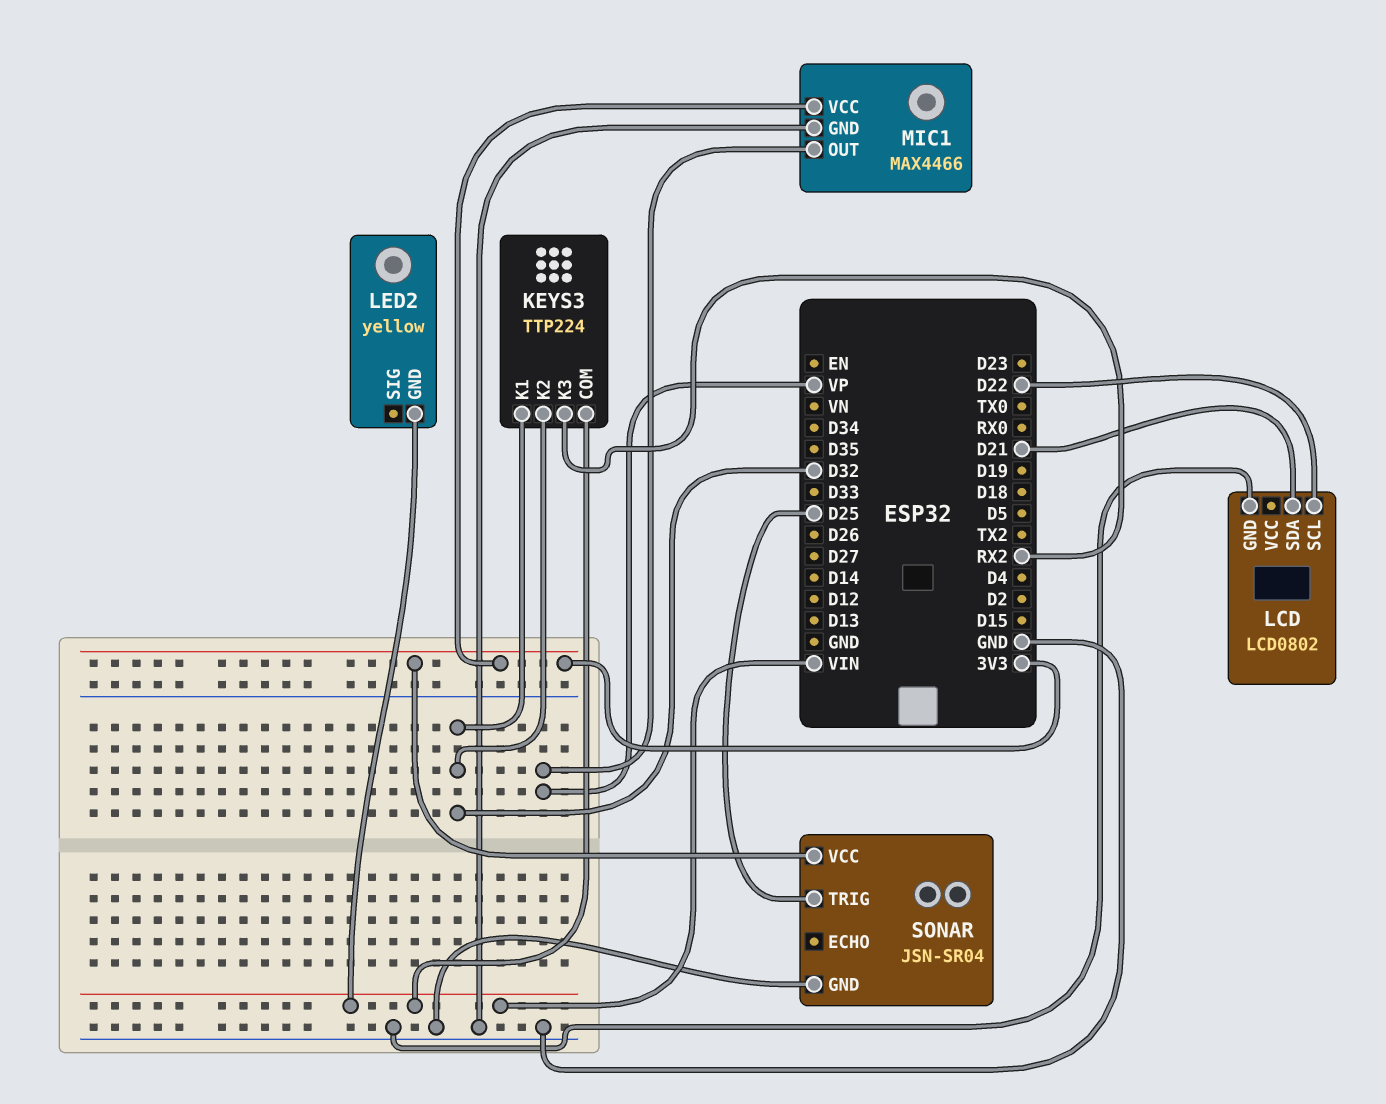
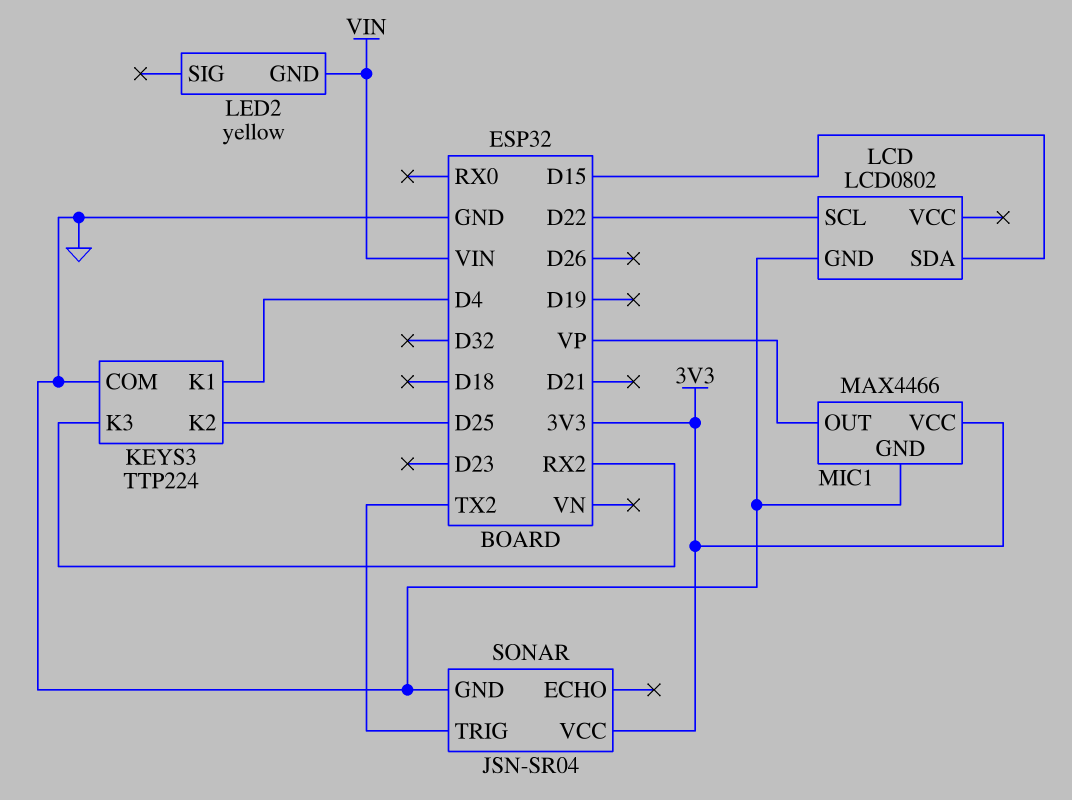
KEYS3 pin COM: VIN -> GND
KEYS3 pin K1: D32 -> D4
KEYS3 pin K2: D32 -> D25
LCD pin SDA: D21 -> D15
SONAR pin TRIG: D25 -> TX2

